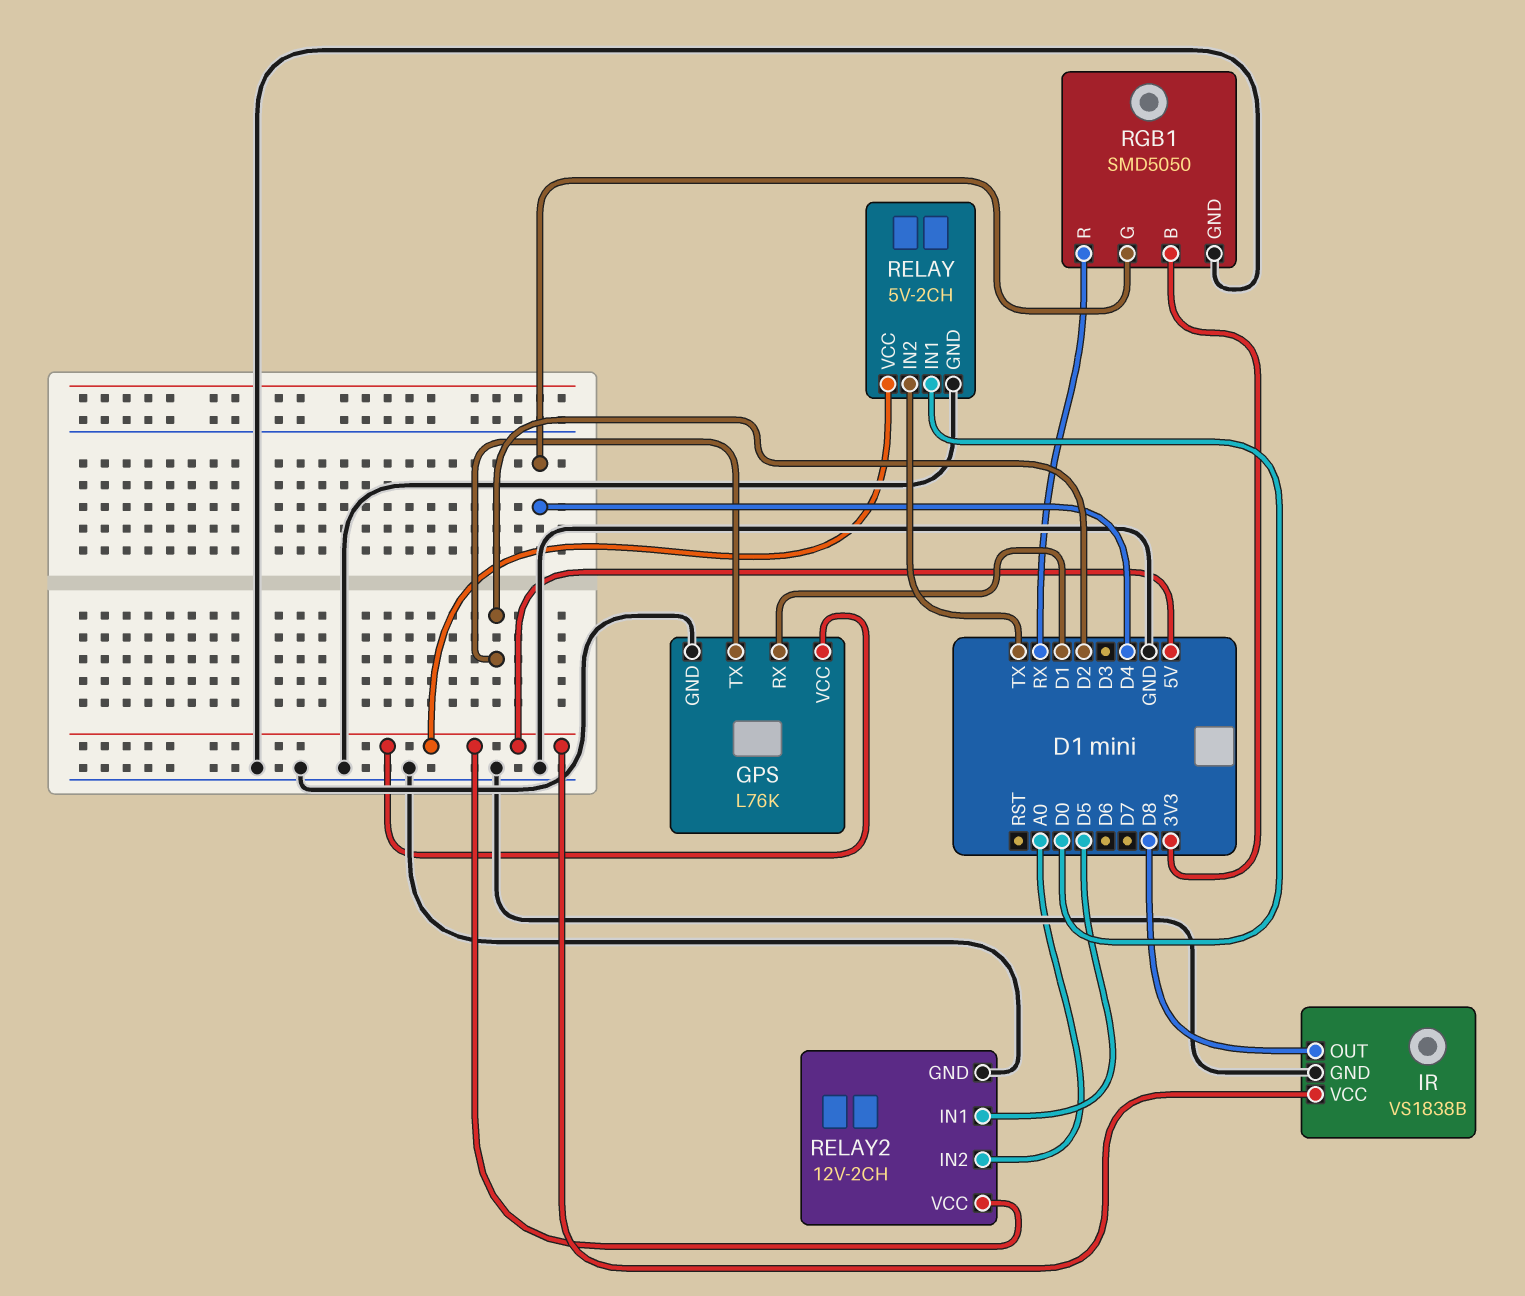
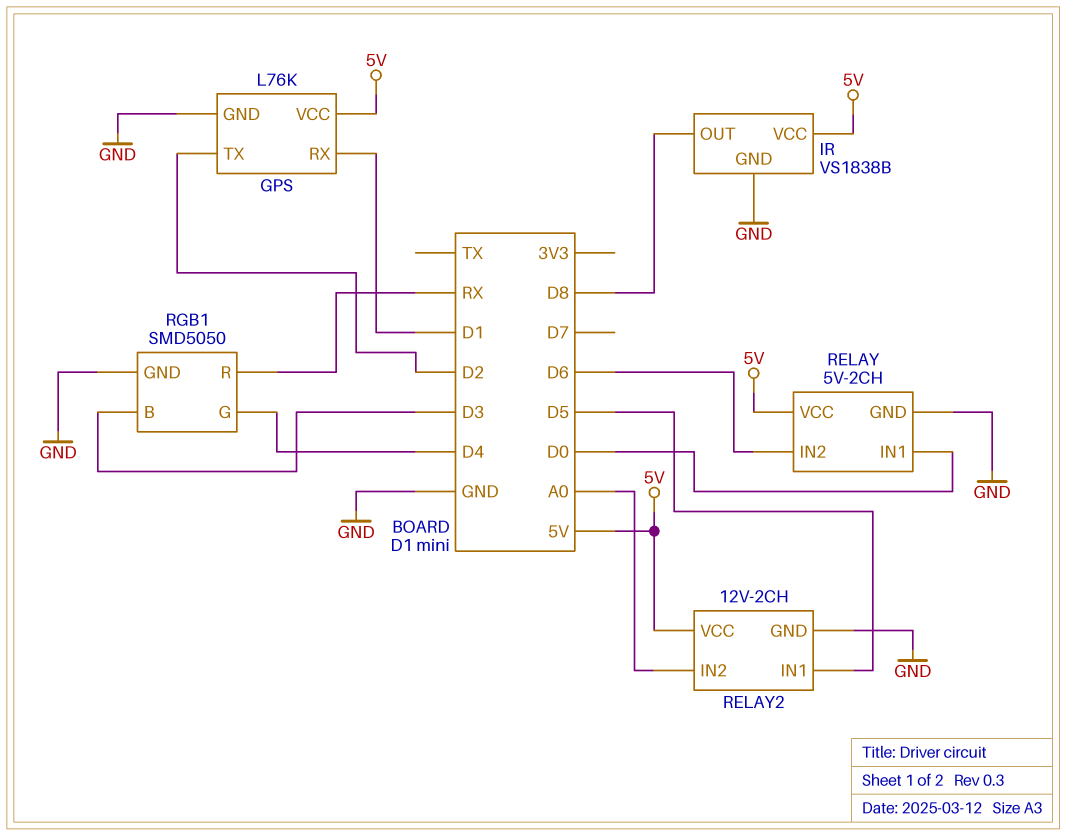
RELAY pin IN2: TX -> D6
RGB1 pin B: 3V3 -> D3

